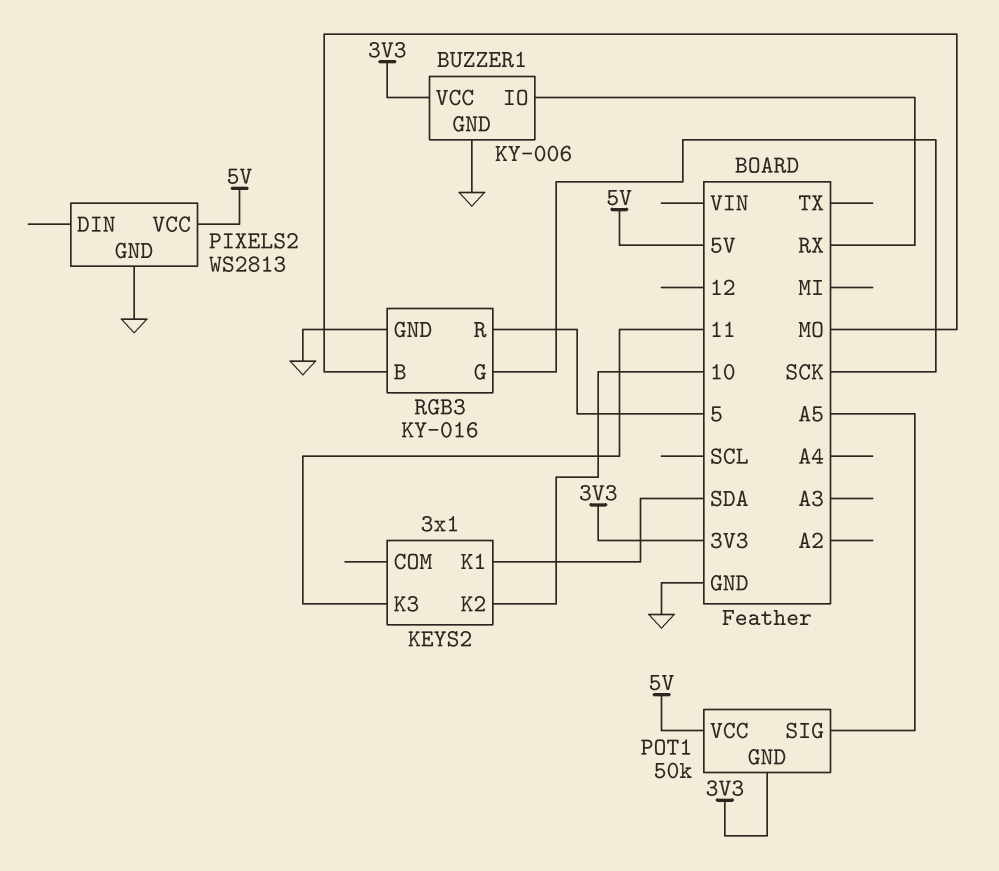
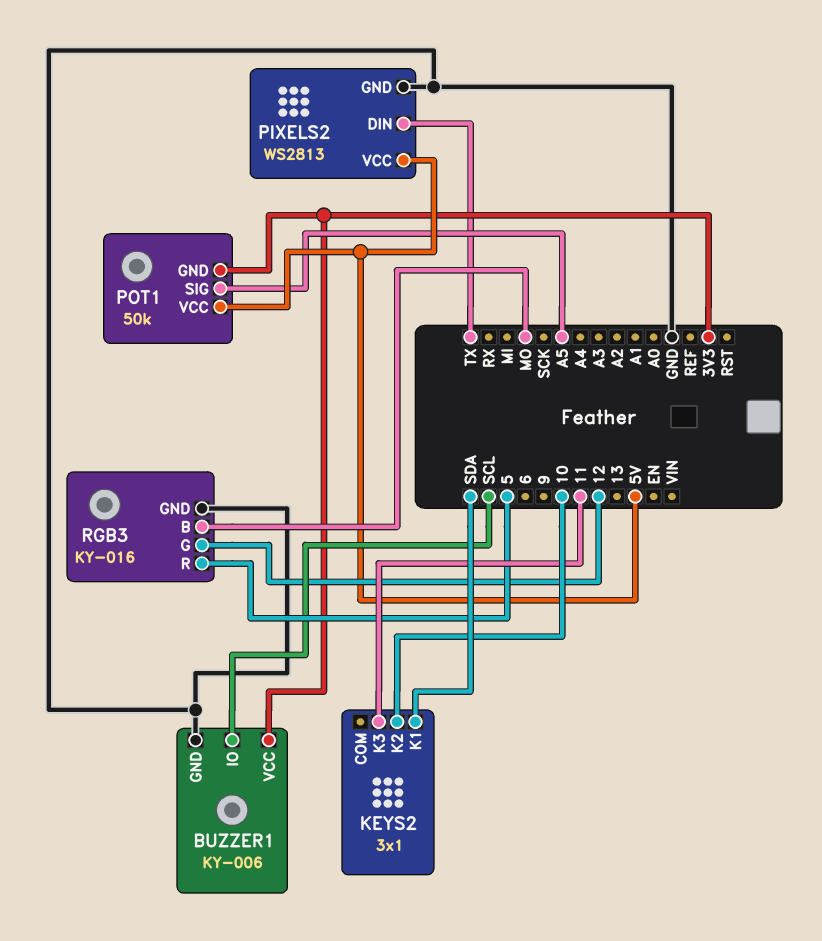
BUZZER1 pin IO: RX -> SCL
PIXELS2 pin DIN: none -> TX
RGB3 pin G: SCK -> 12

